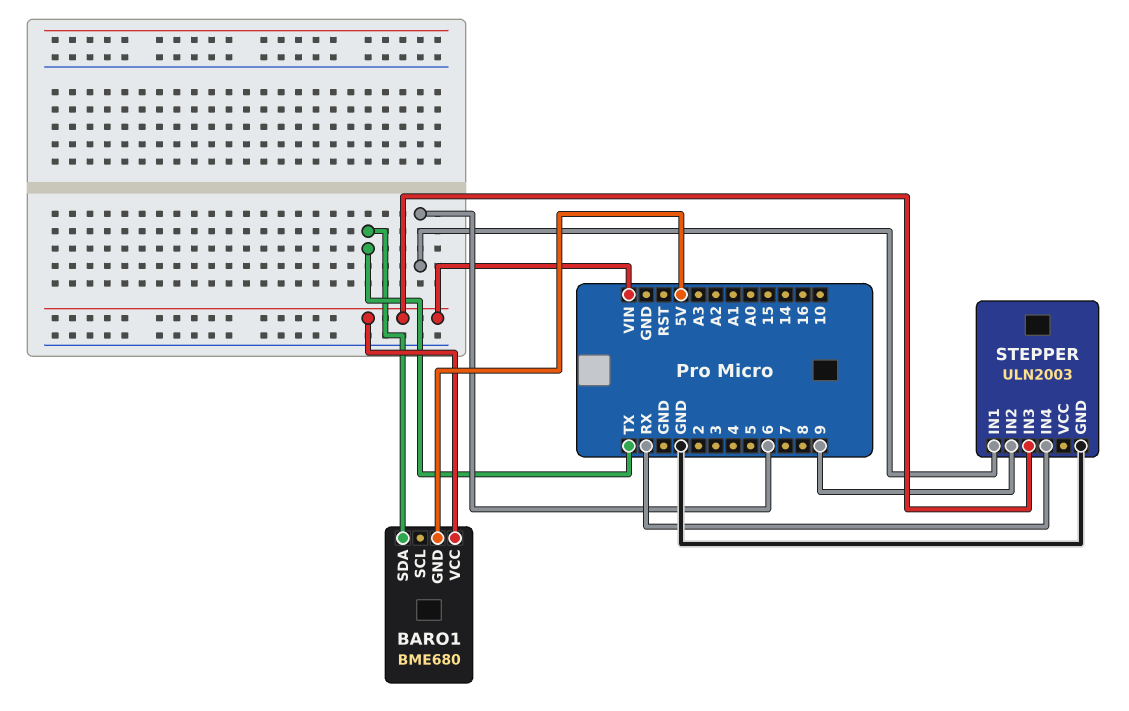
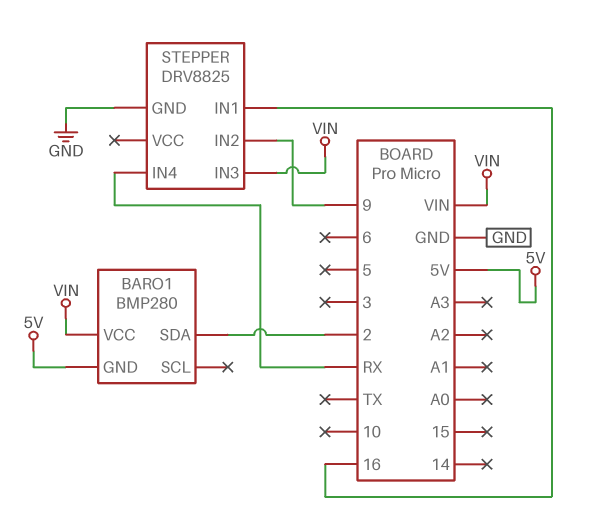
BARO1: BME680 -> BMP280
BARO1 pin SDA: TX -> 2
STEPPER: ULN2003 -> DRV8825
STEPPER pin IN1: 6 -> 16

